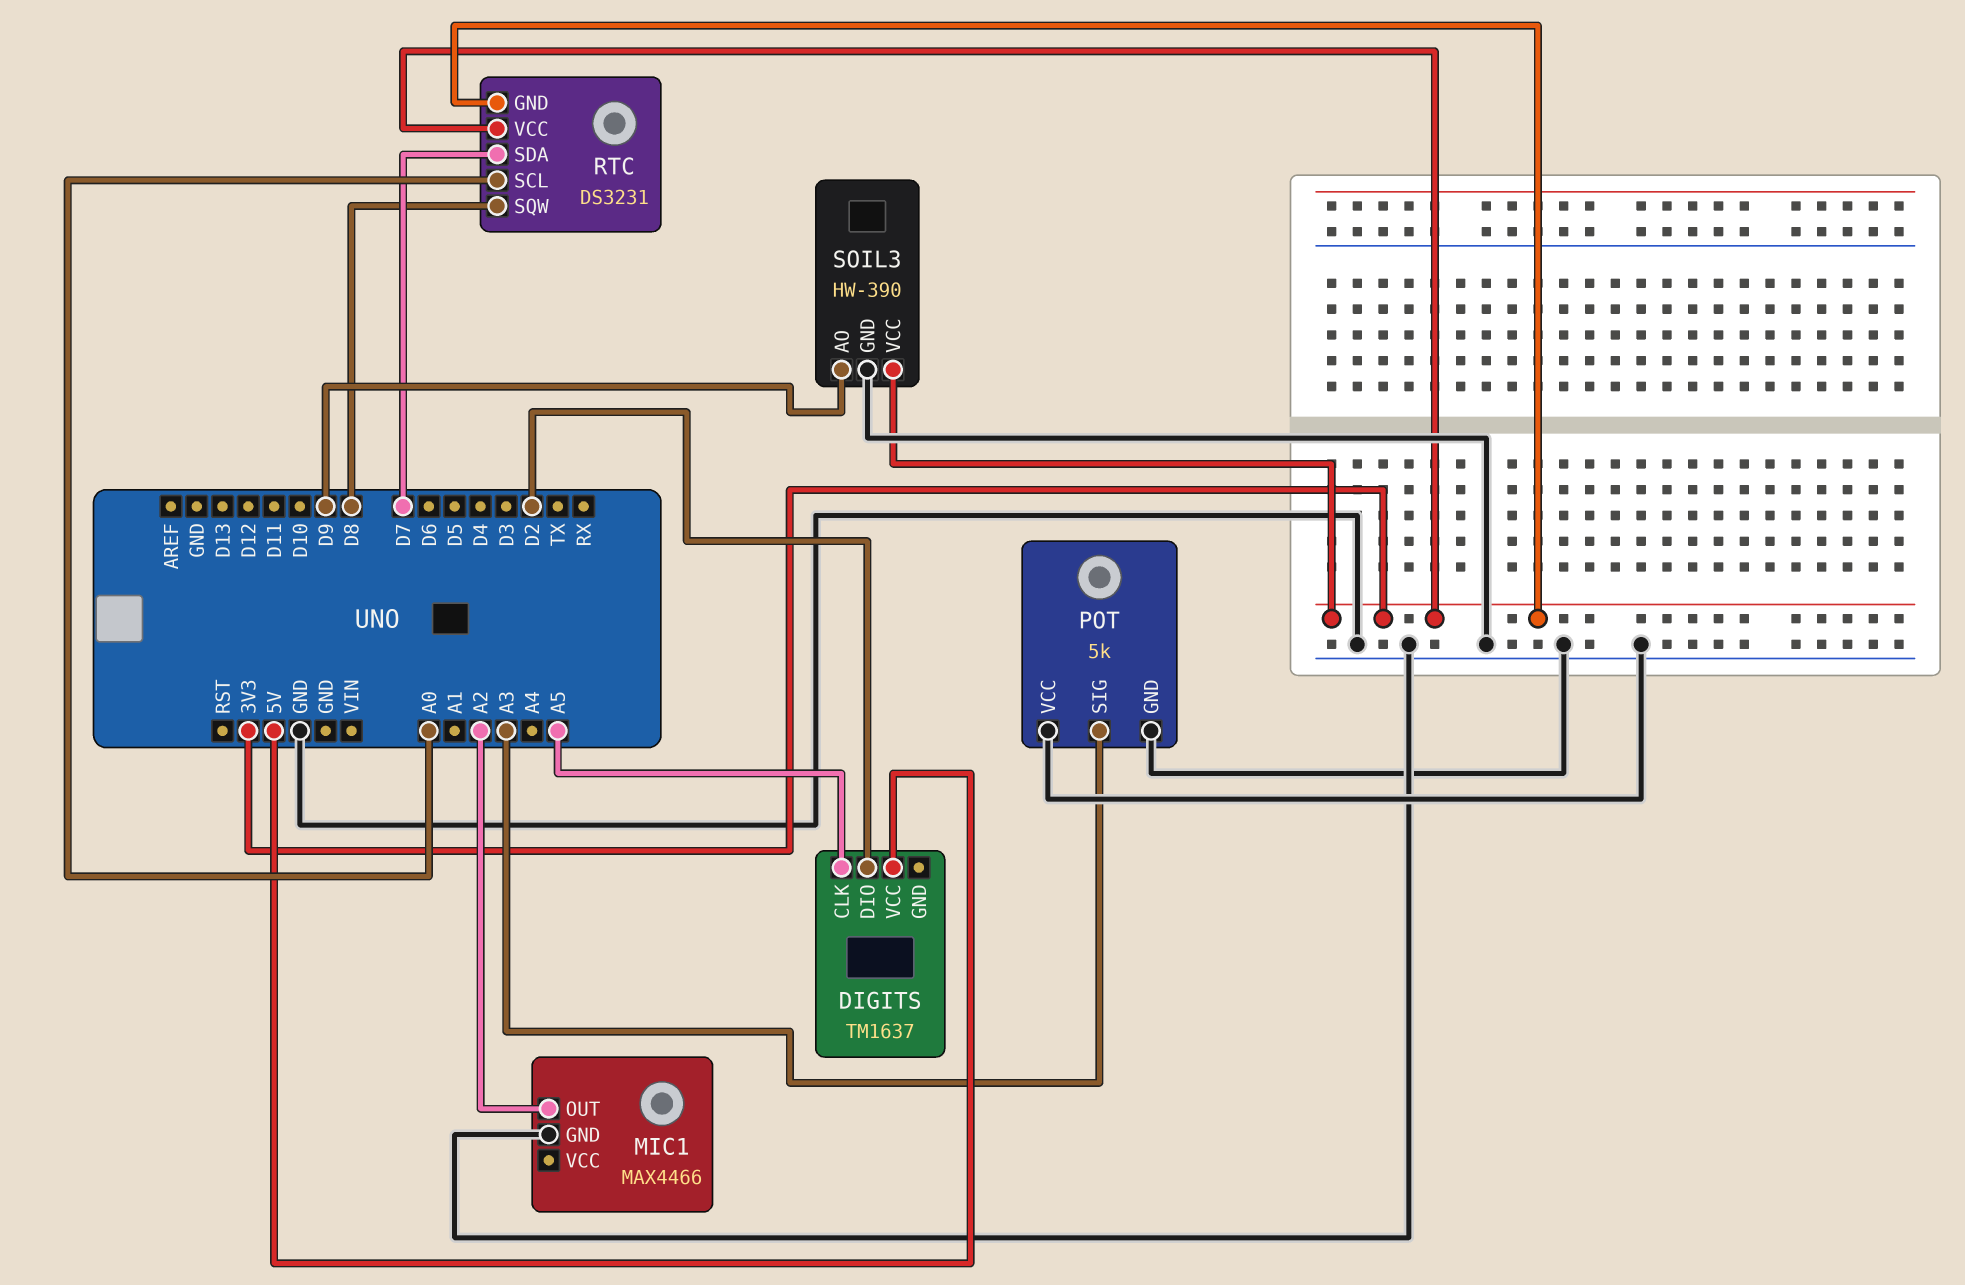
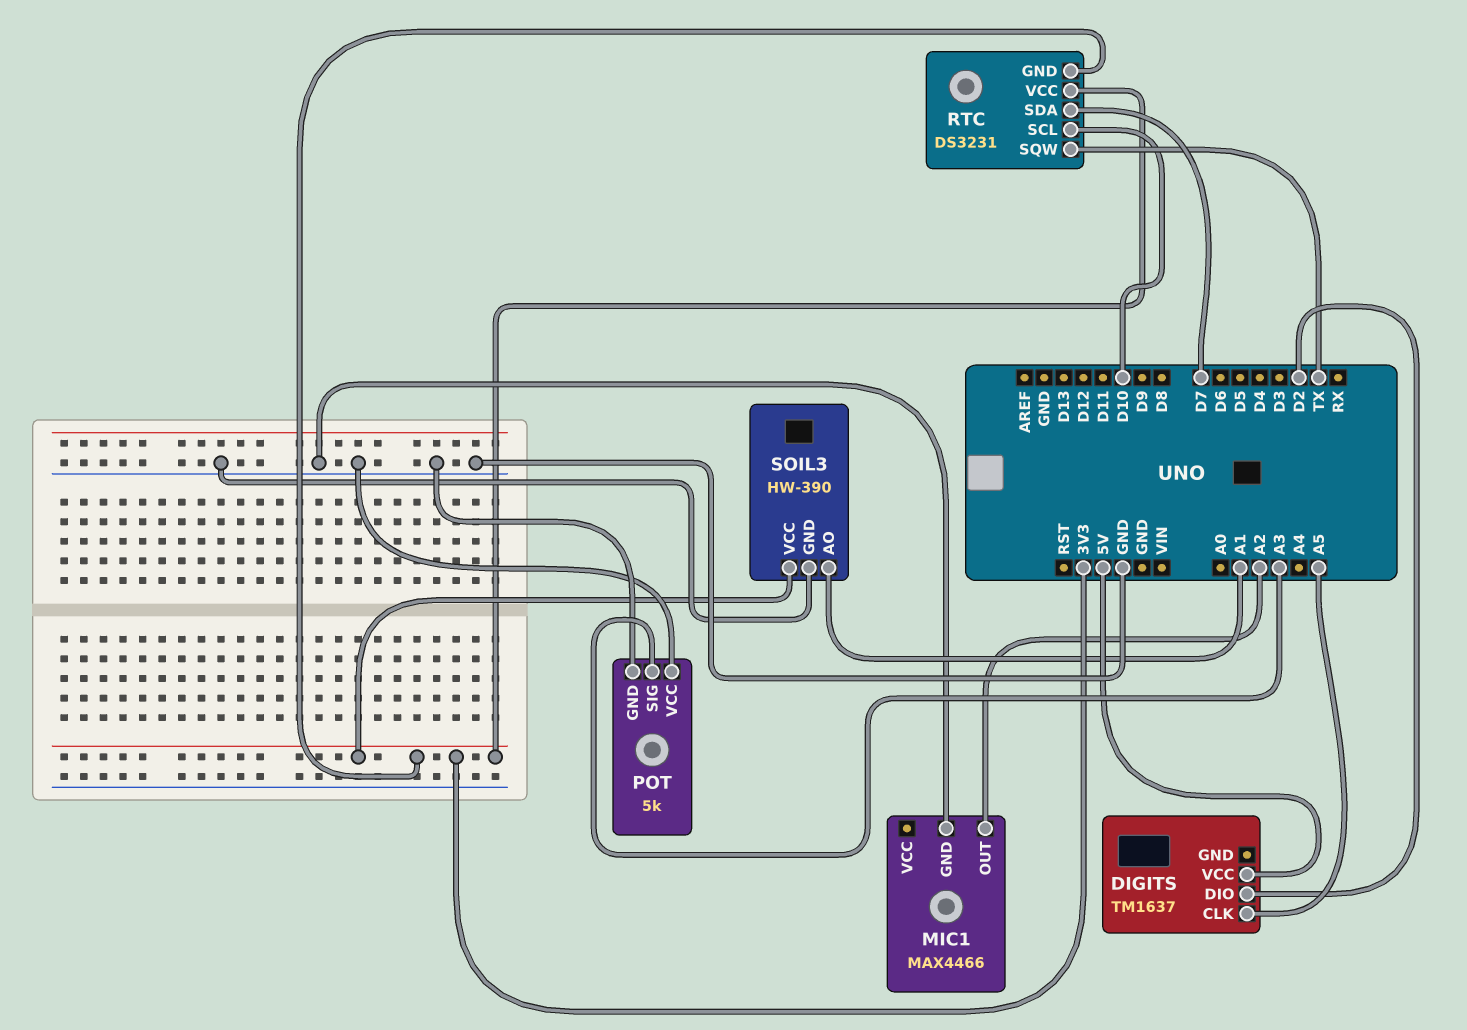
RTC pin SCL: A0 -> D10
RTC pin SQW: D8 -> TX
SOIL3 pin AO: D9 -> A1

